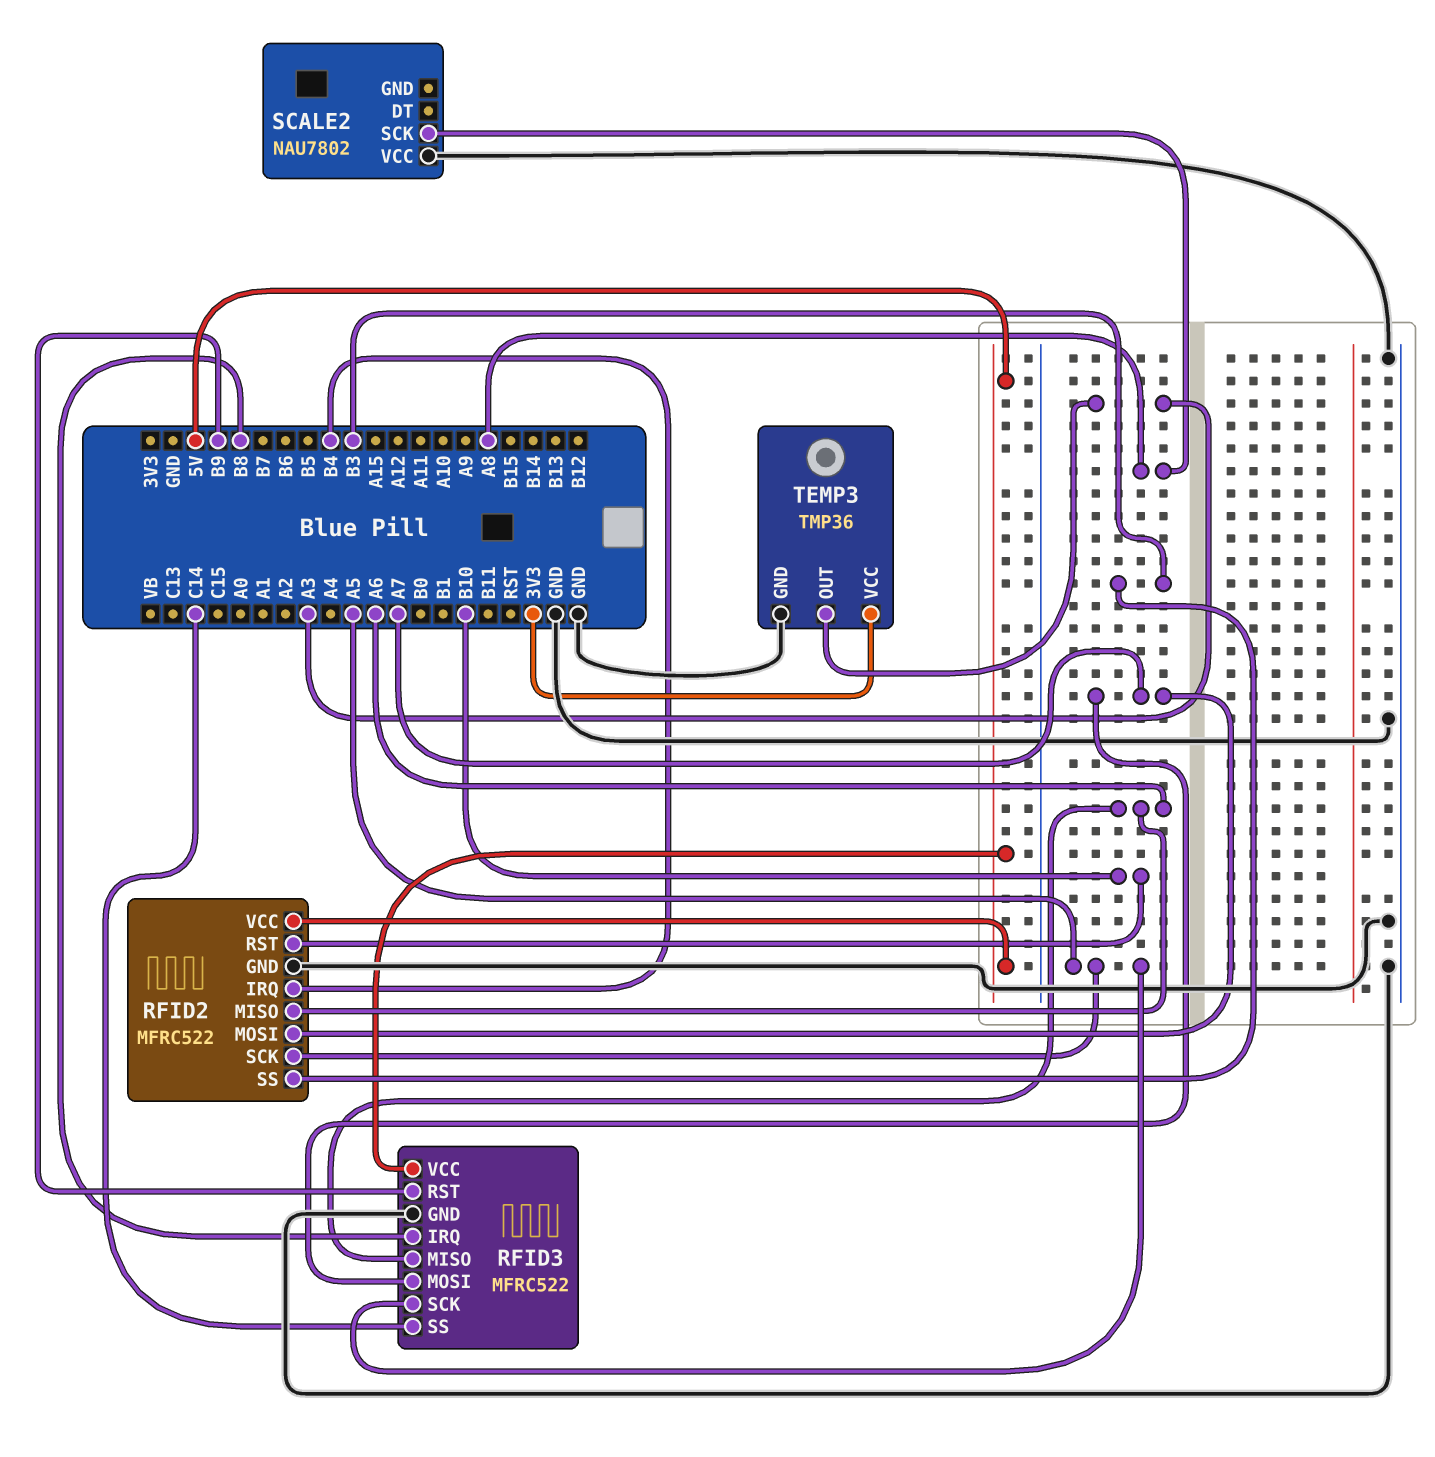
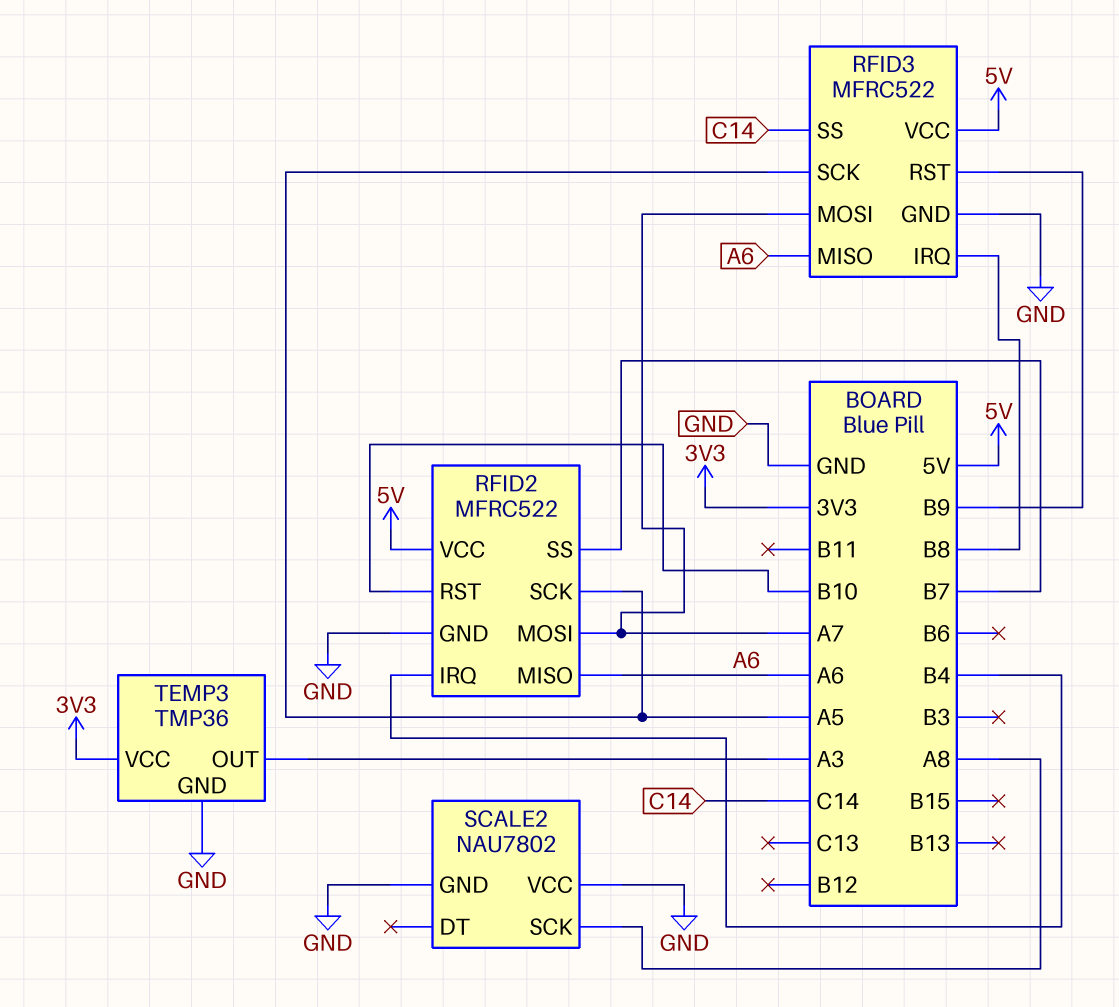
RFID2 pin SS: B3 -> B7
SCALE2 pin GND: none -> GND

